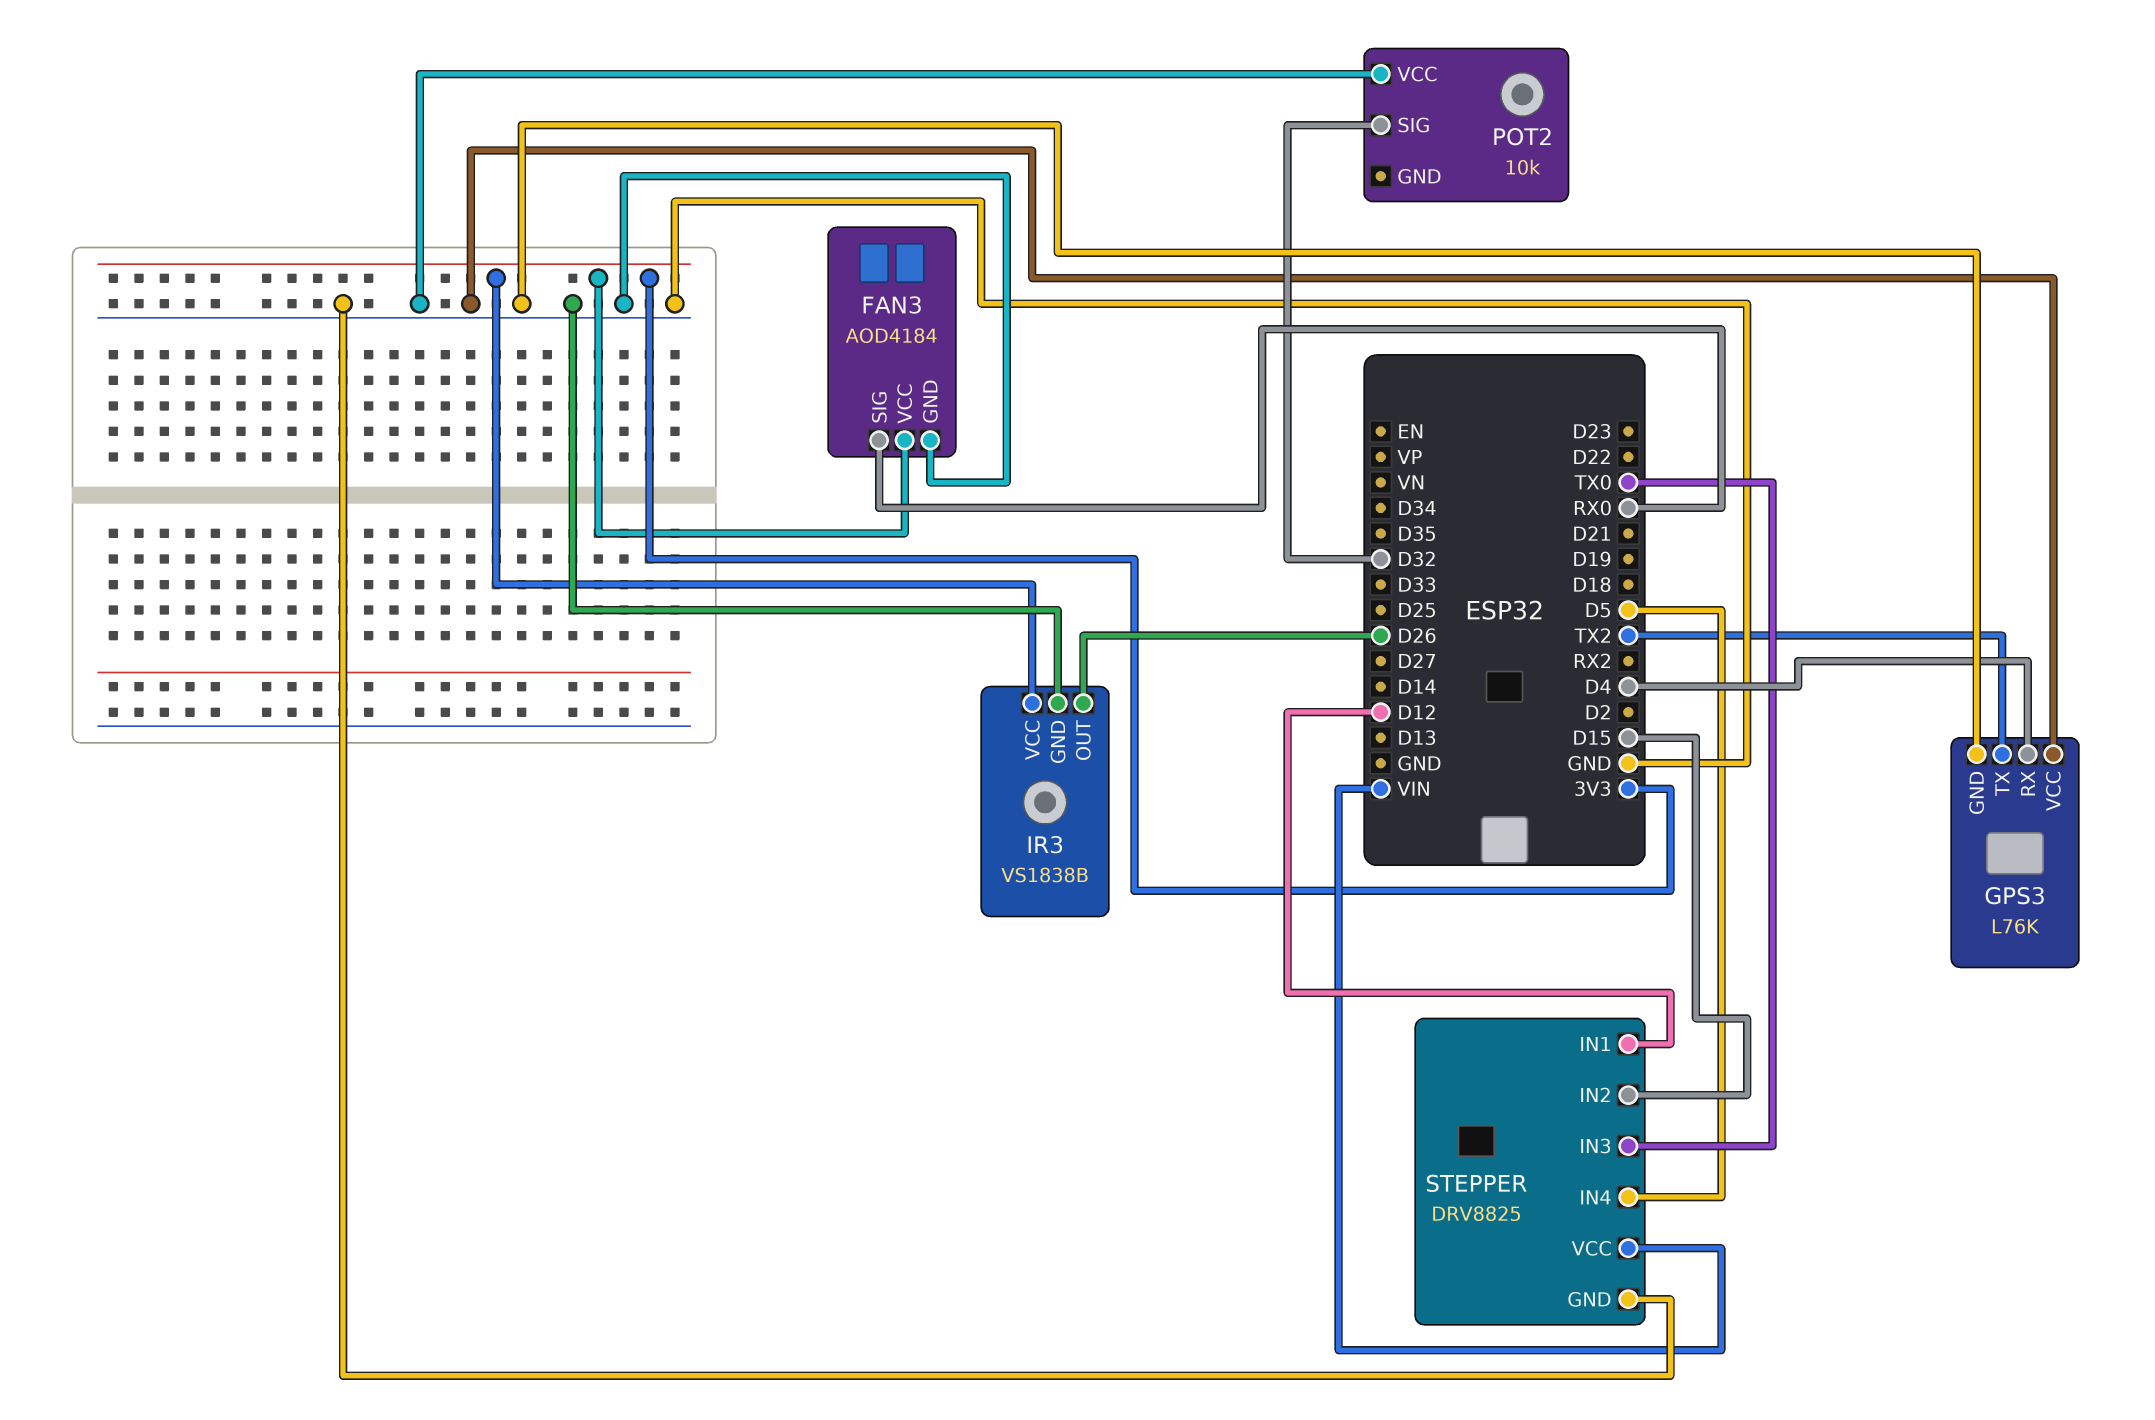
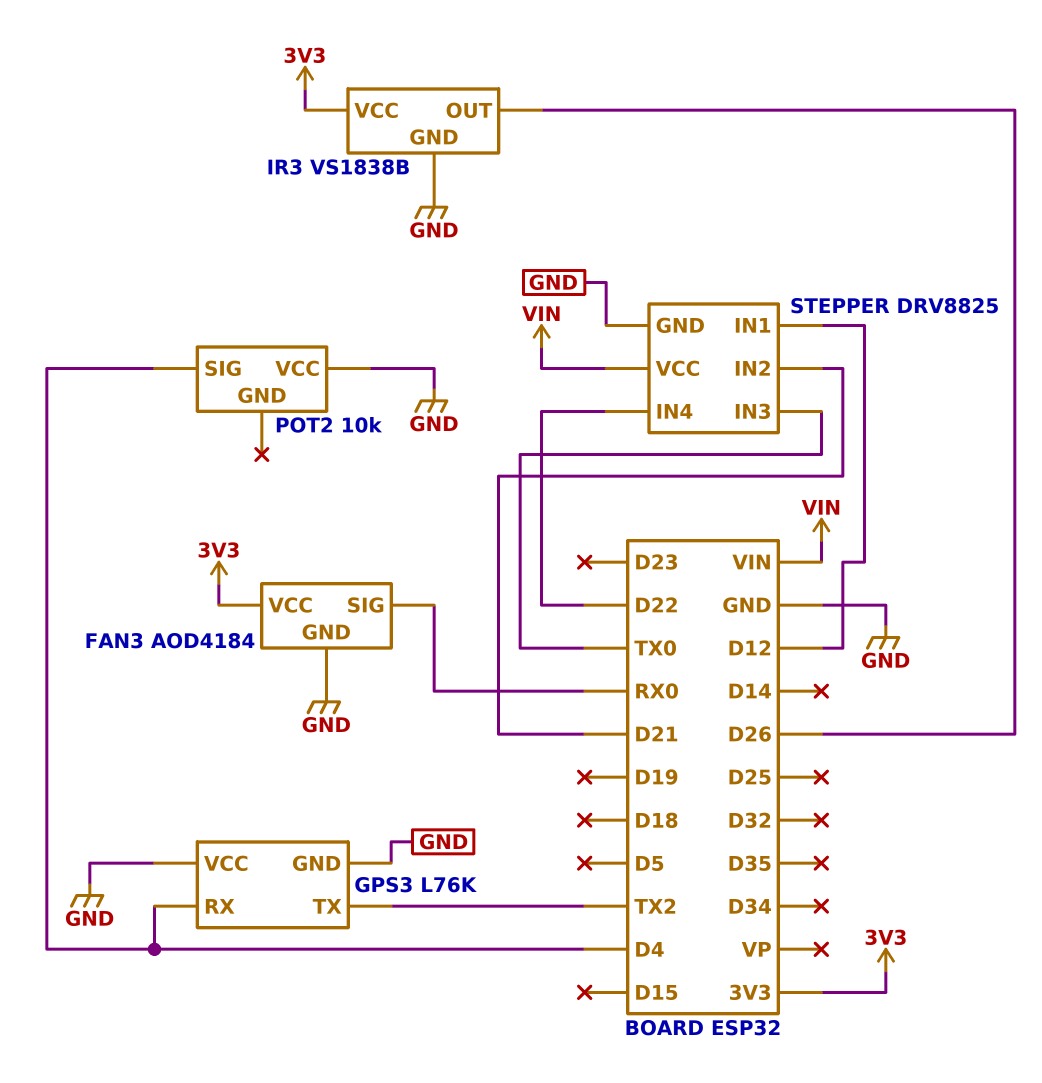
POT2 pin SIG: D32 -> D4
STEPPER pin IN2: D15 -> D21
STEPPER pin IN4: D5 -> D22

